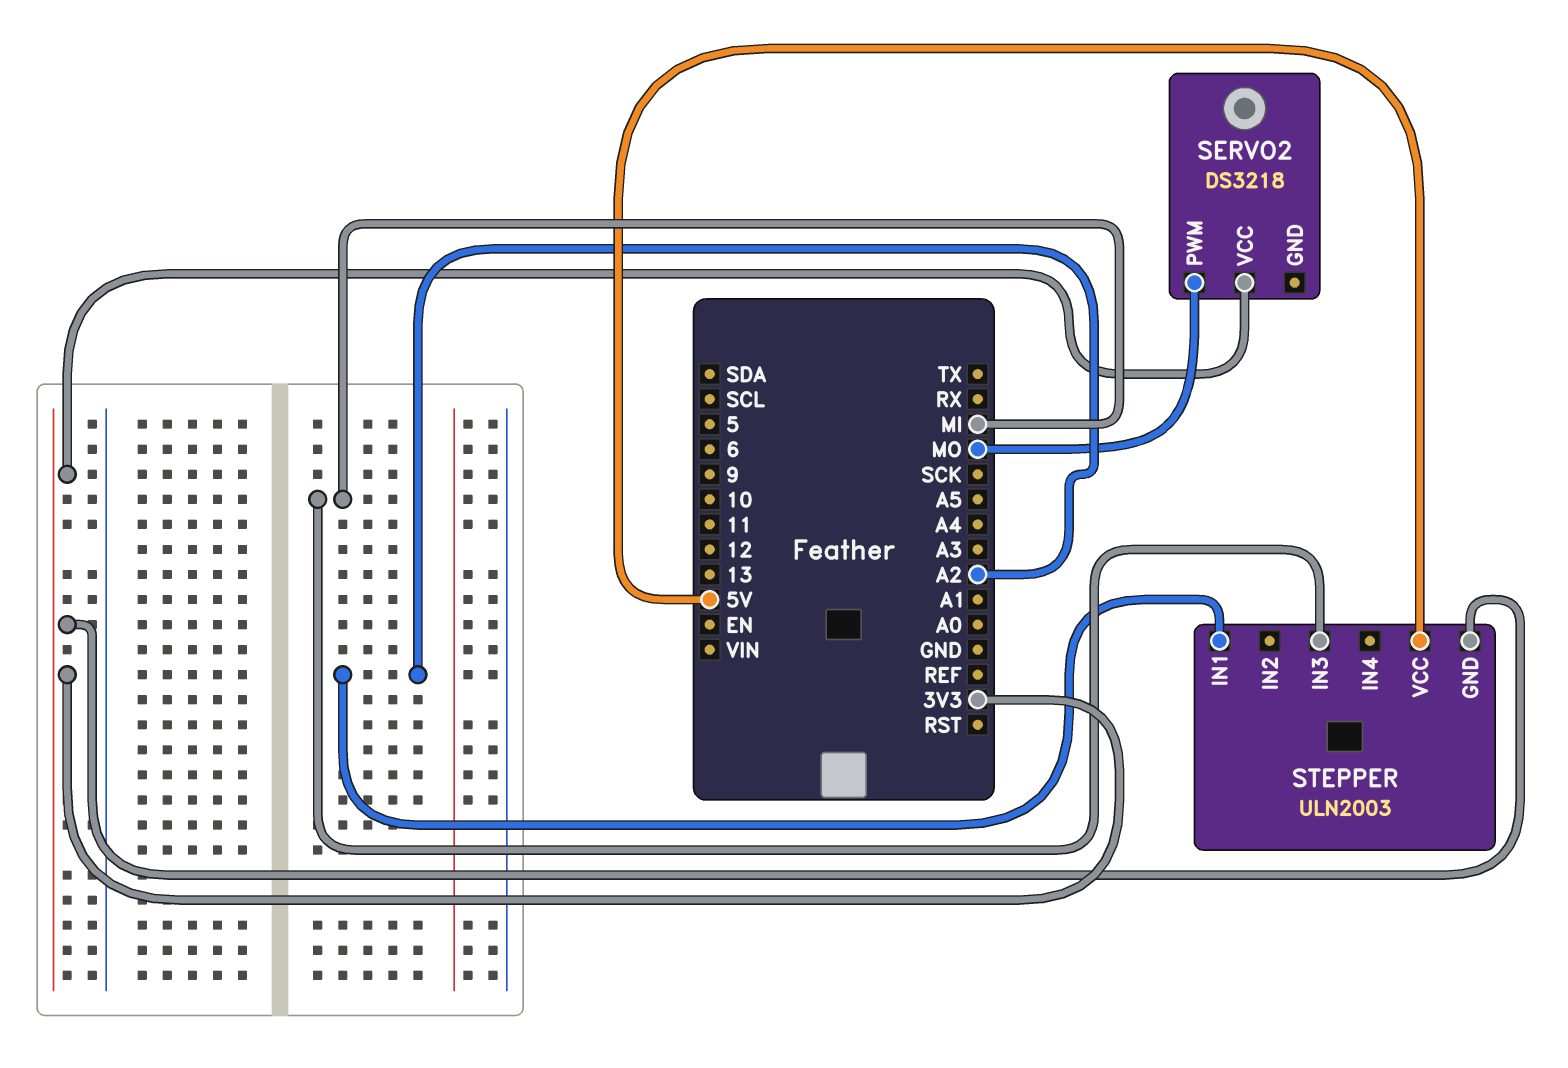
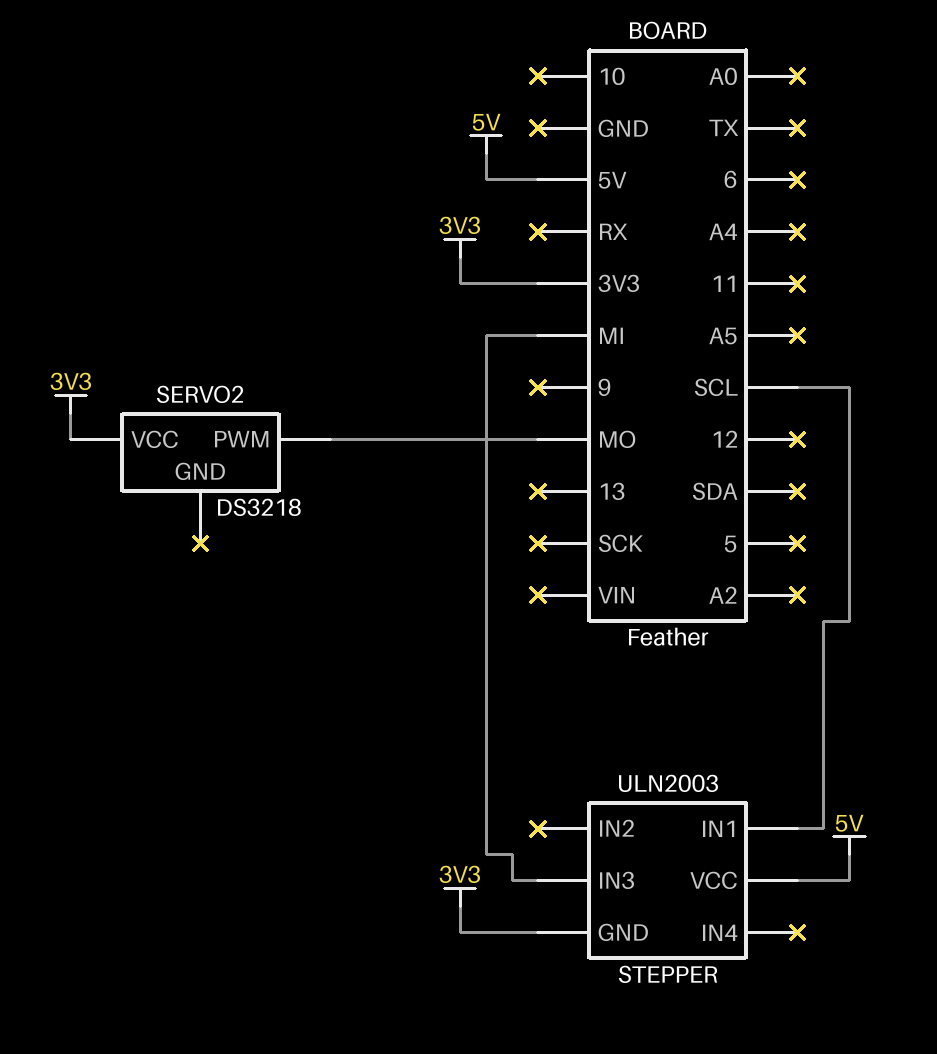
STEPPER pin IN1: A2 -> SCL

